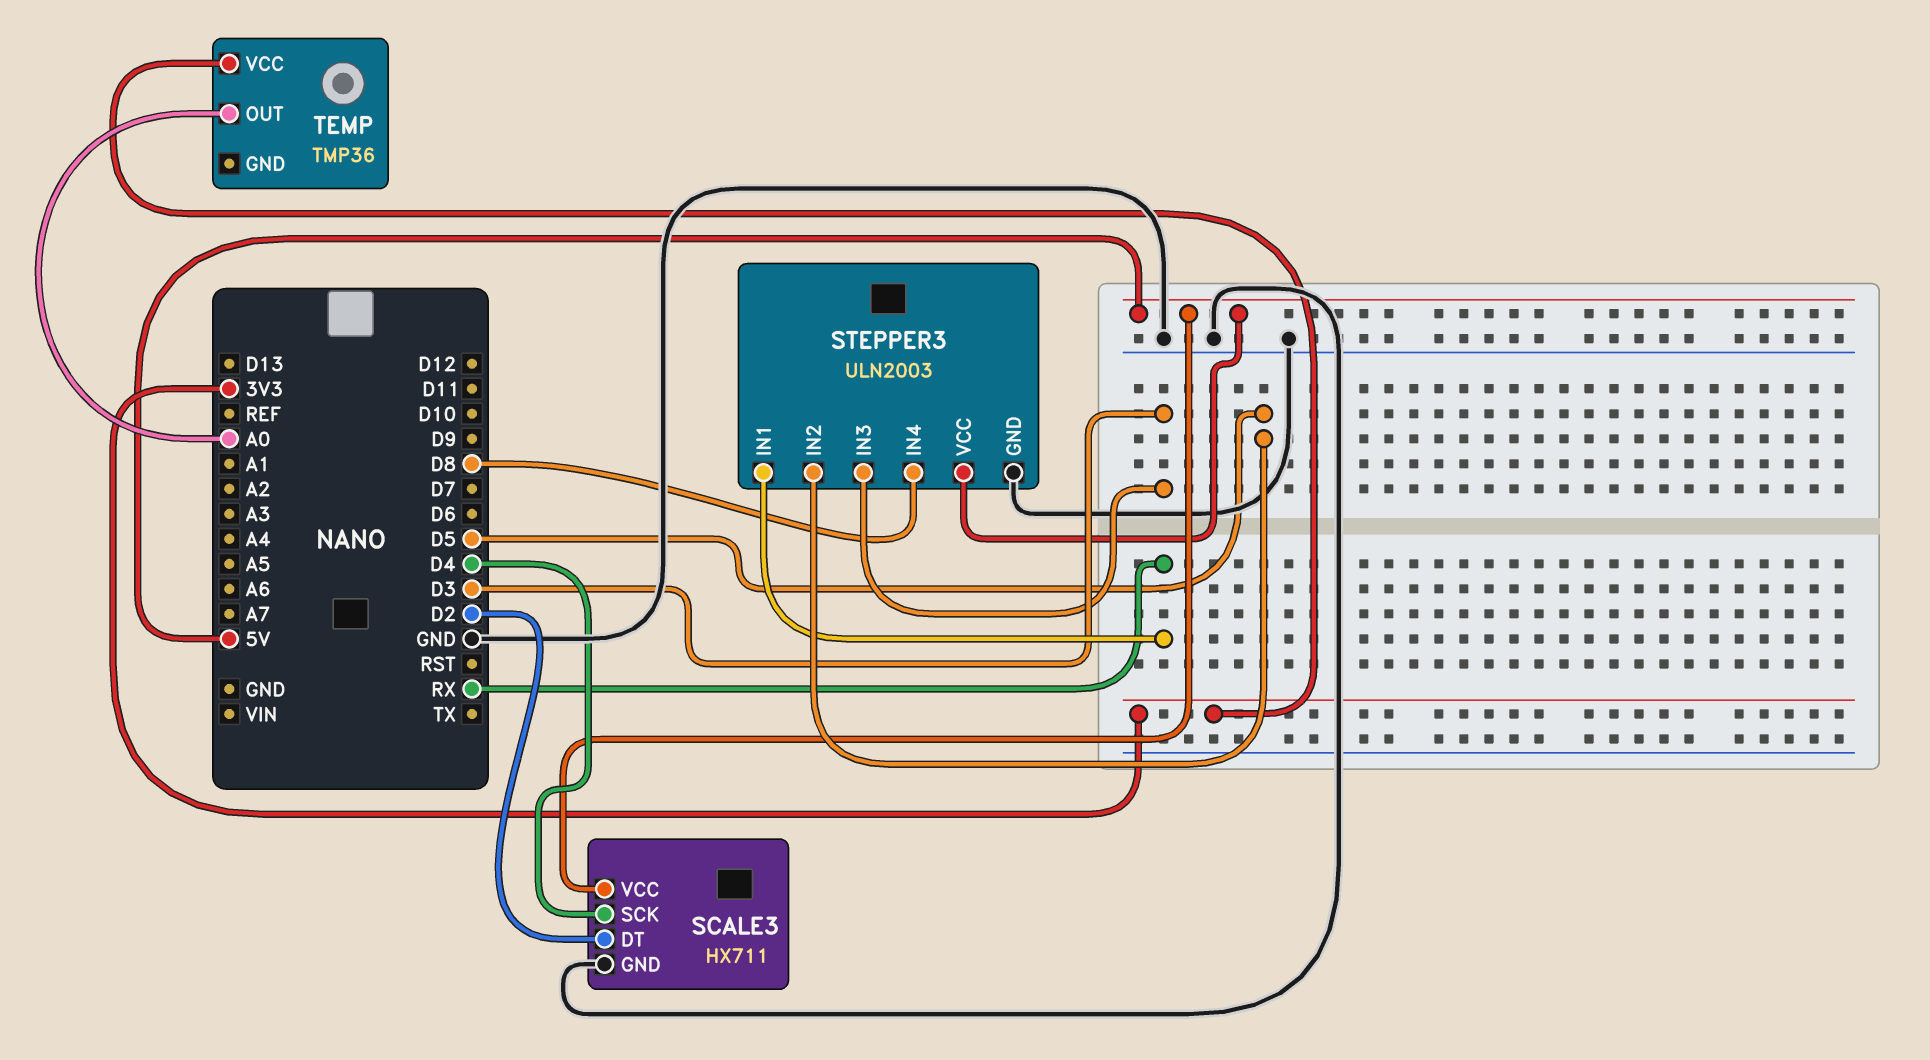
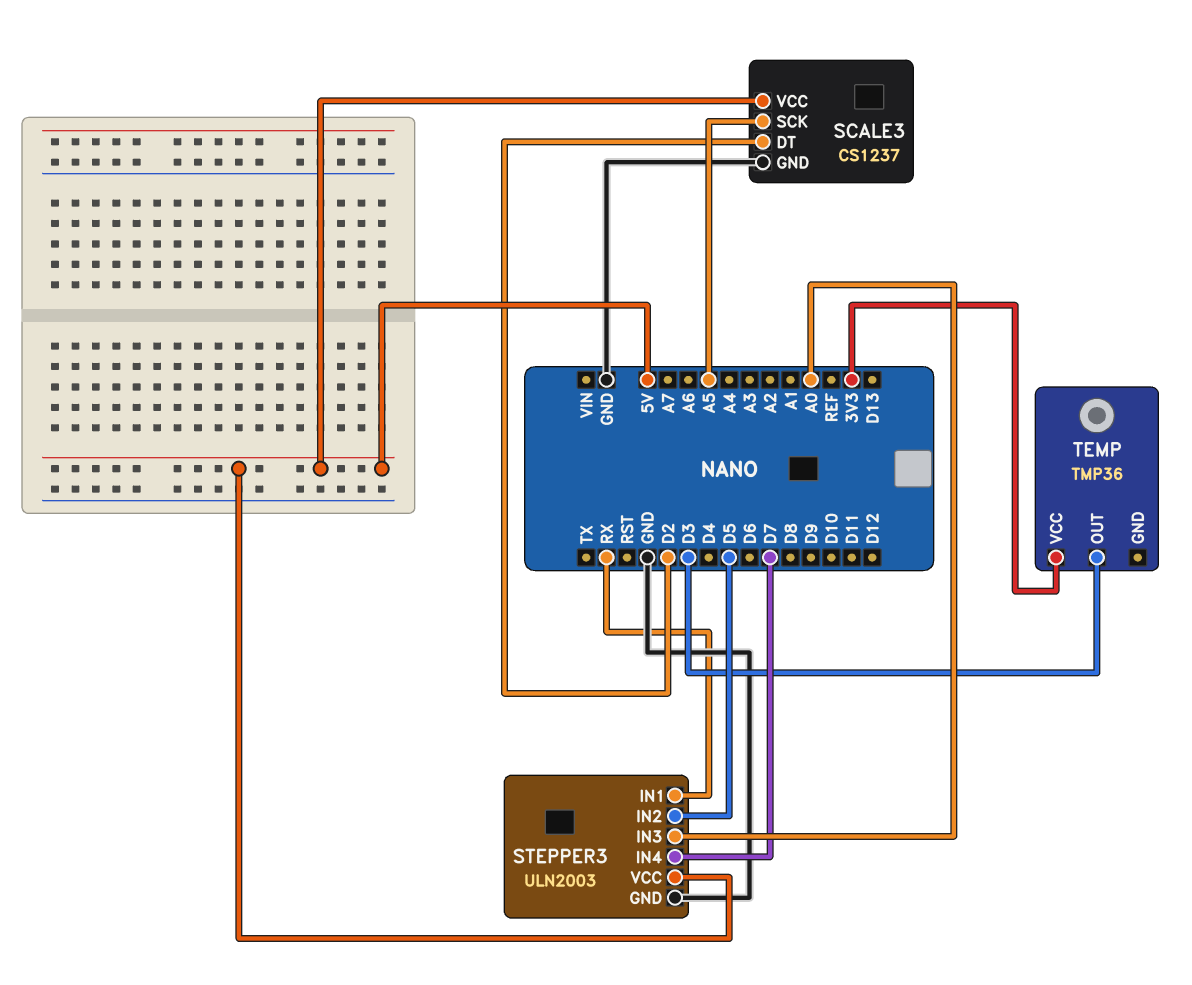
SCALE3: HX711 -> CS1237
SCALE3 pin SCK: D4 -> A5
STEPPER3 pin IN3: D3 -> A0
STEPPER3 pin IN4: D8 -> D7
TEMP pin OUT: A0 -> D3

